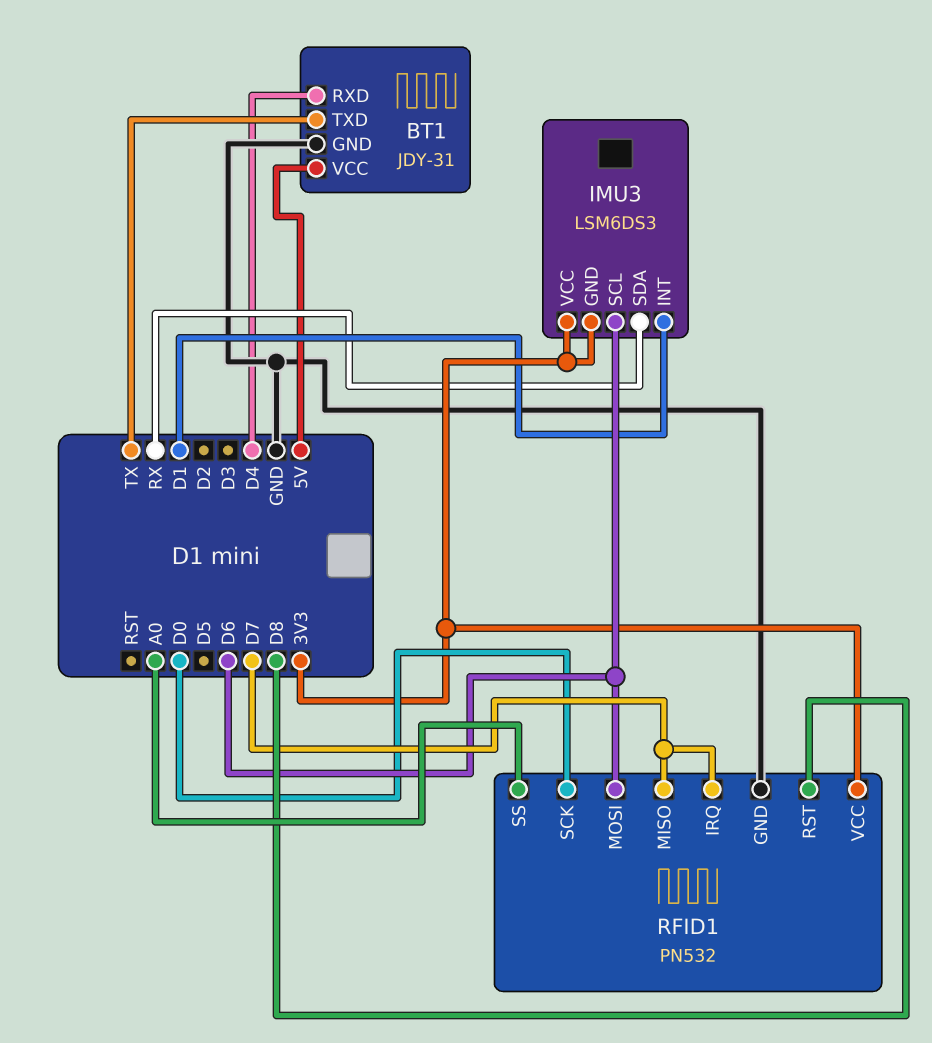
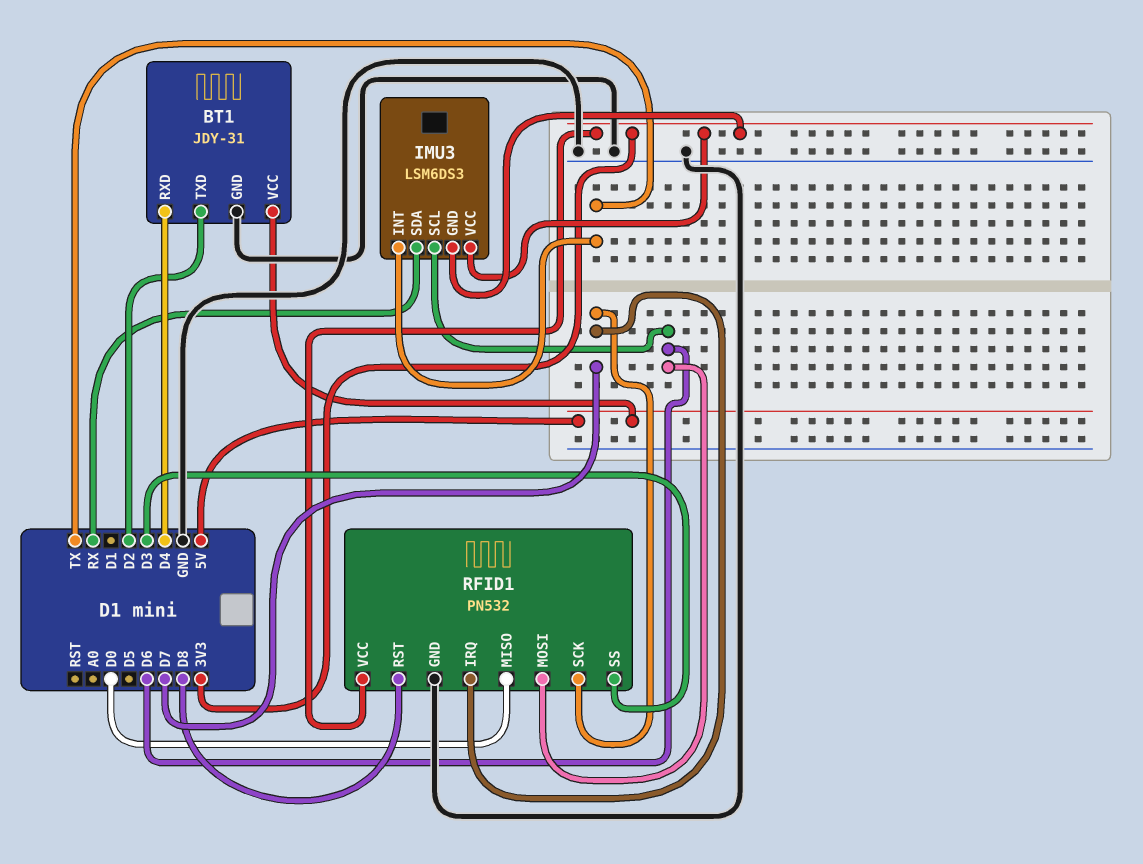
BT1 pin TXD: TX -> D2
IMU3 pin INT: D1 -> TX
RFID1 pin MISO: D7 -> D0
RFID1 pin SCK: D0 -> D7
RFID1 pin SS: A0 -> D3

